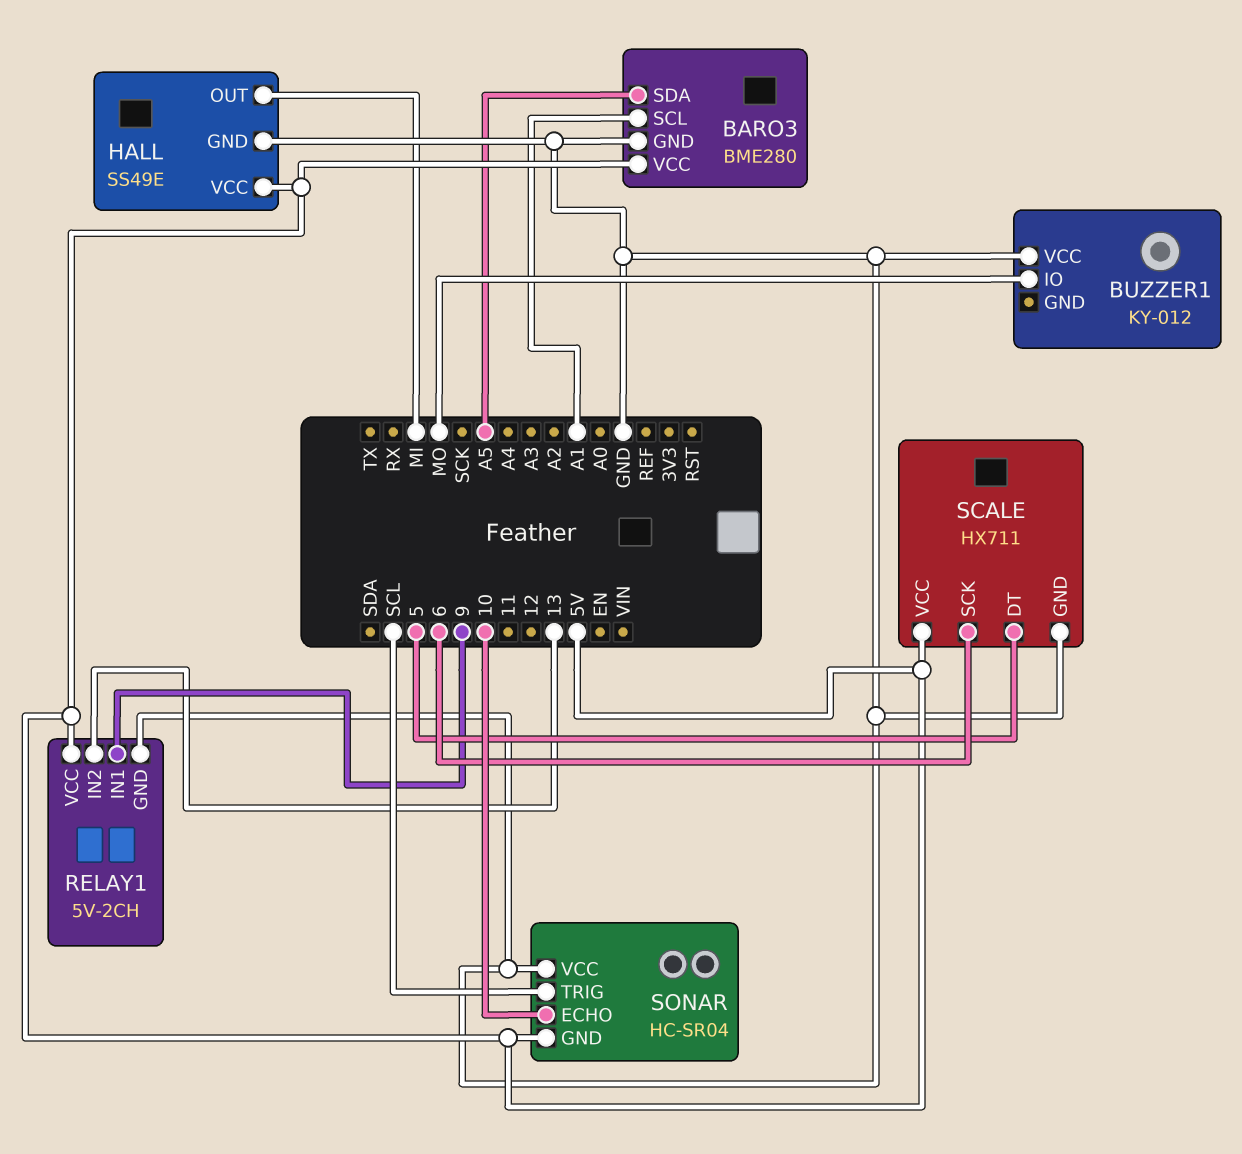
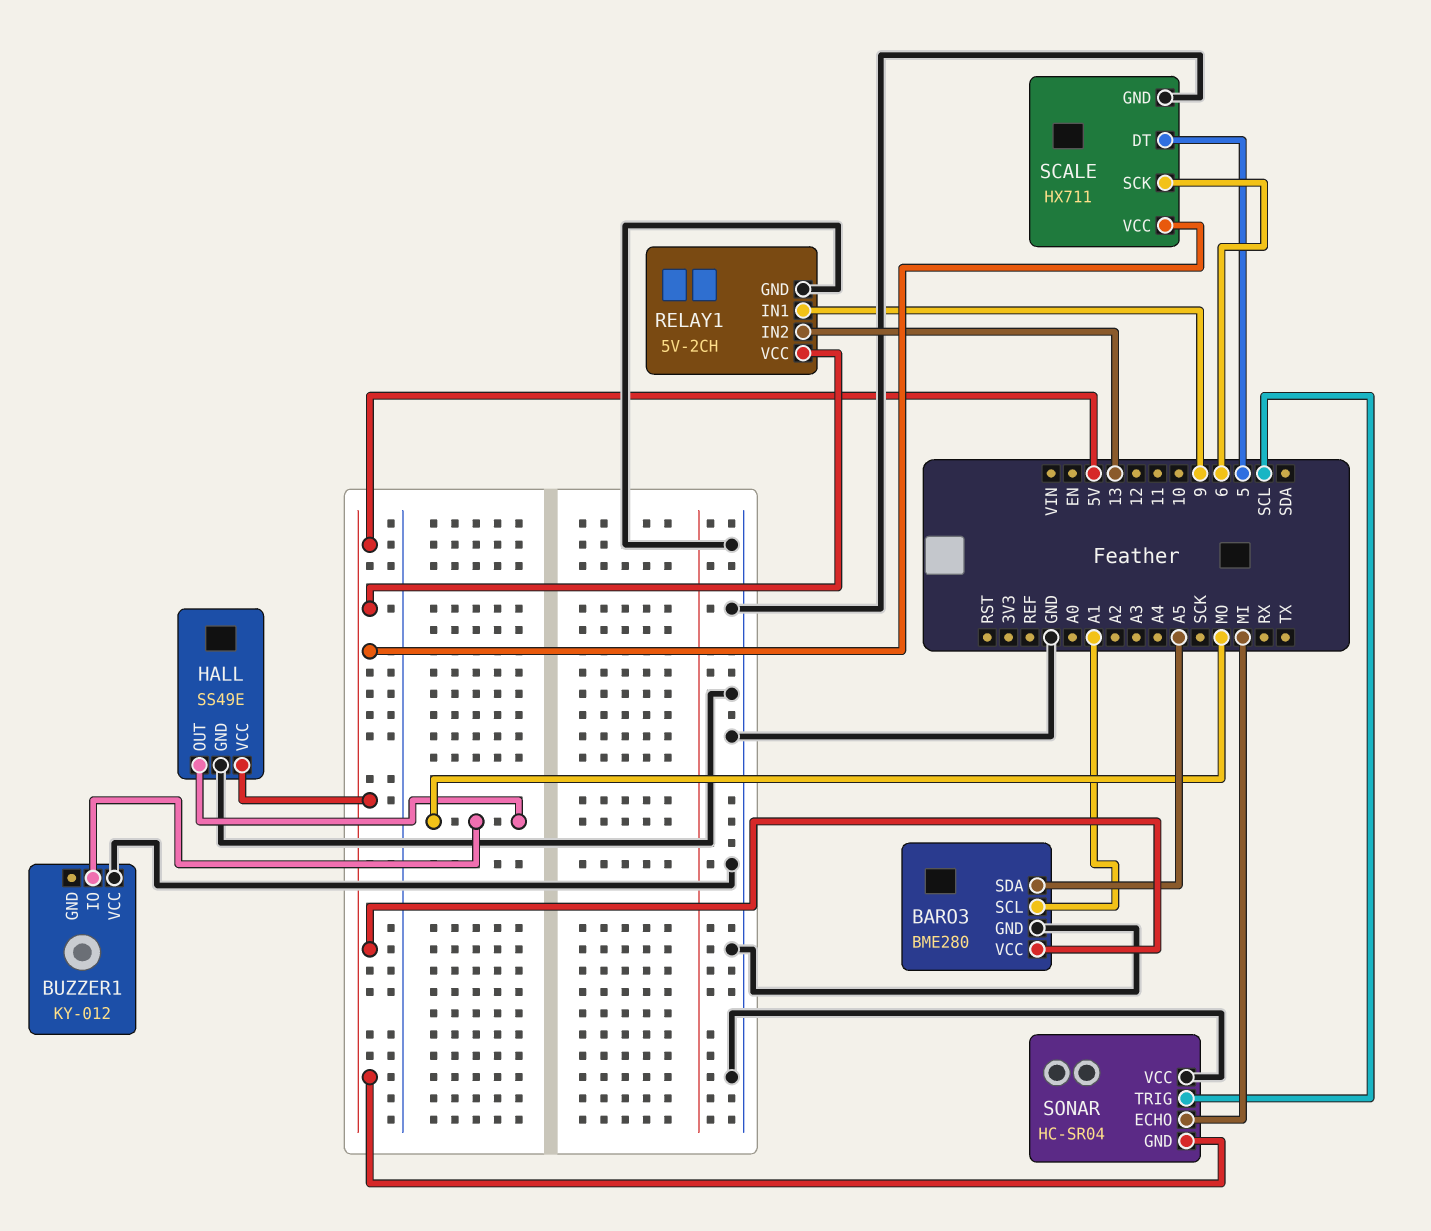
HALL pin OUT: MI -> MO
SONAR pin ECHO: 10 -> MI

